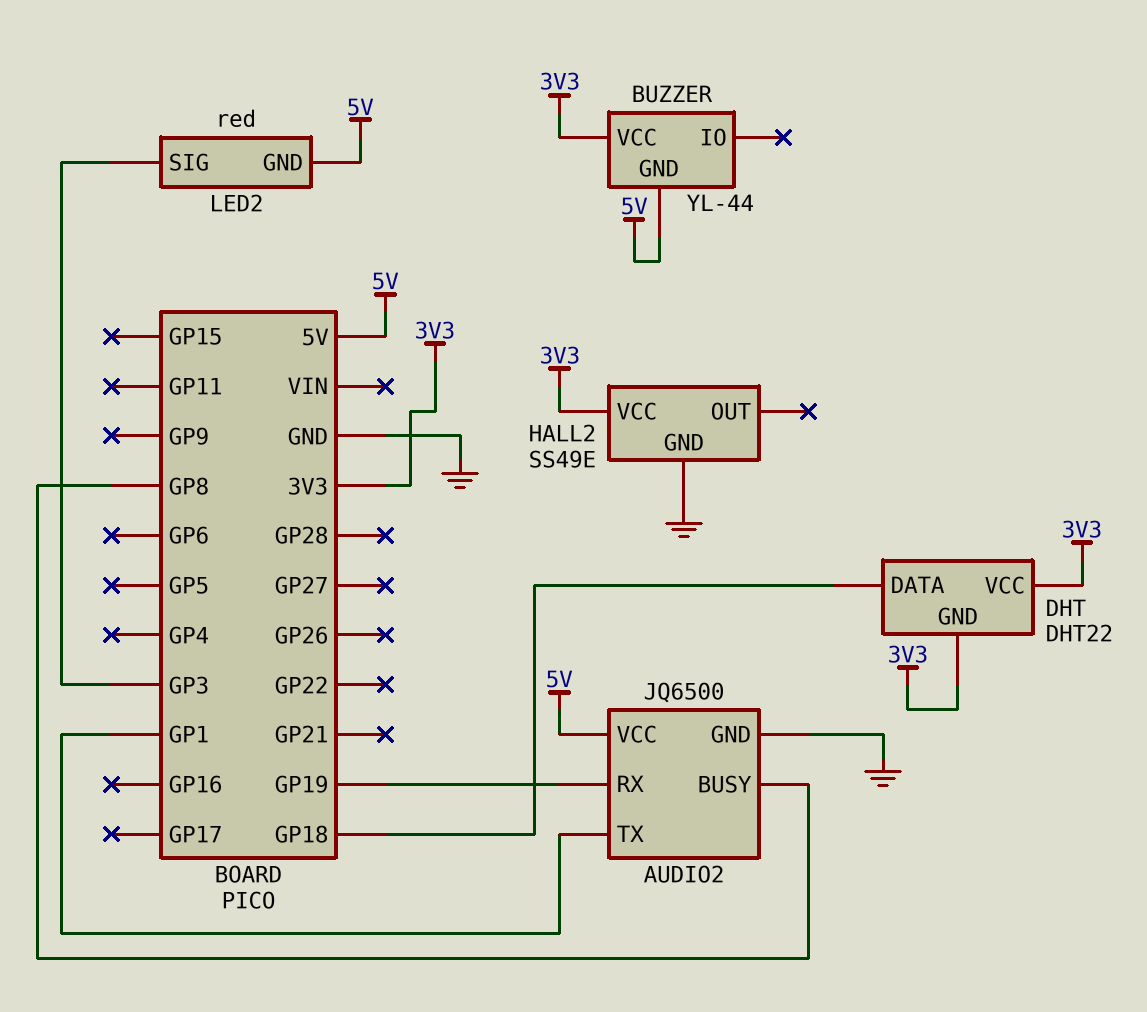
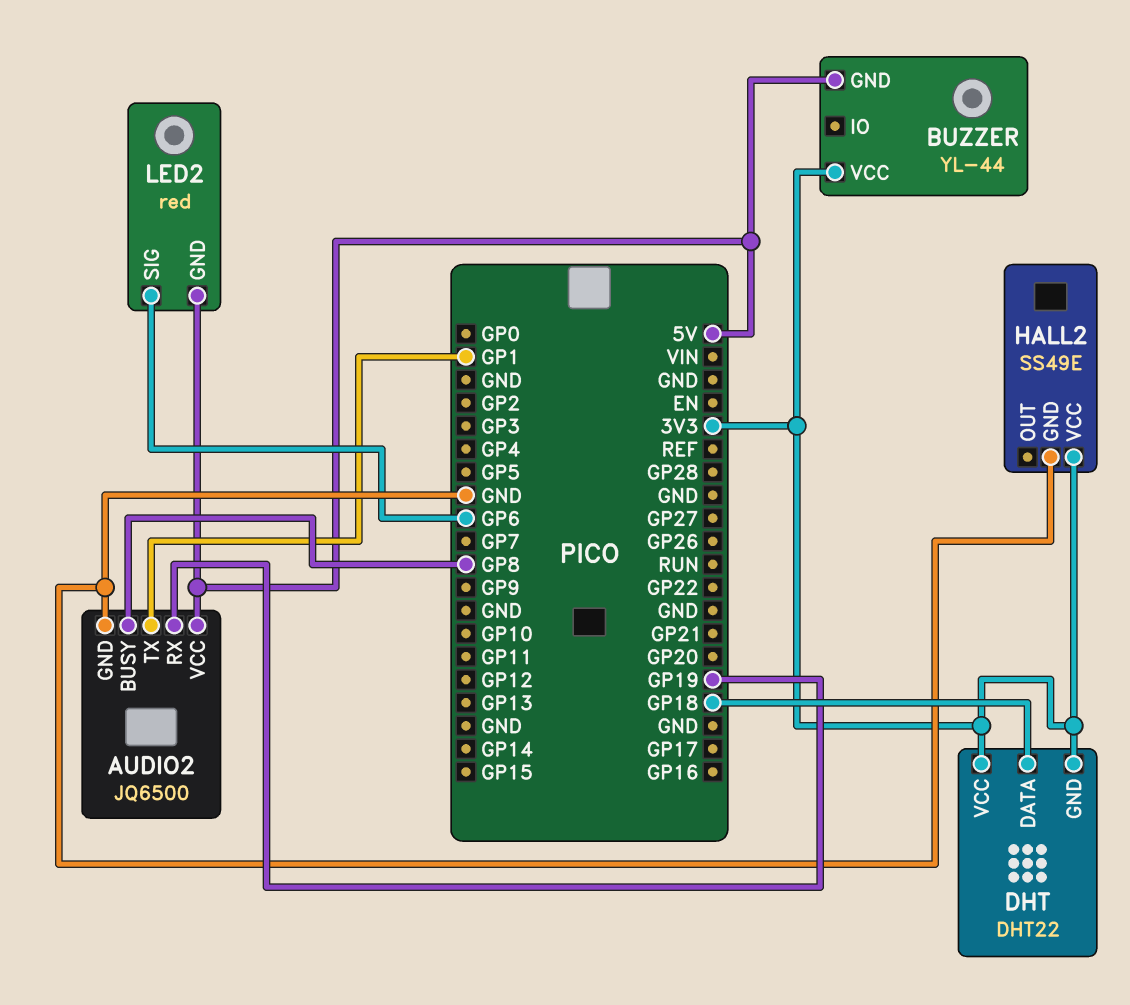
LED2 pin SIG: GP3 -> GP6

